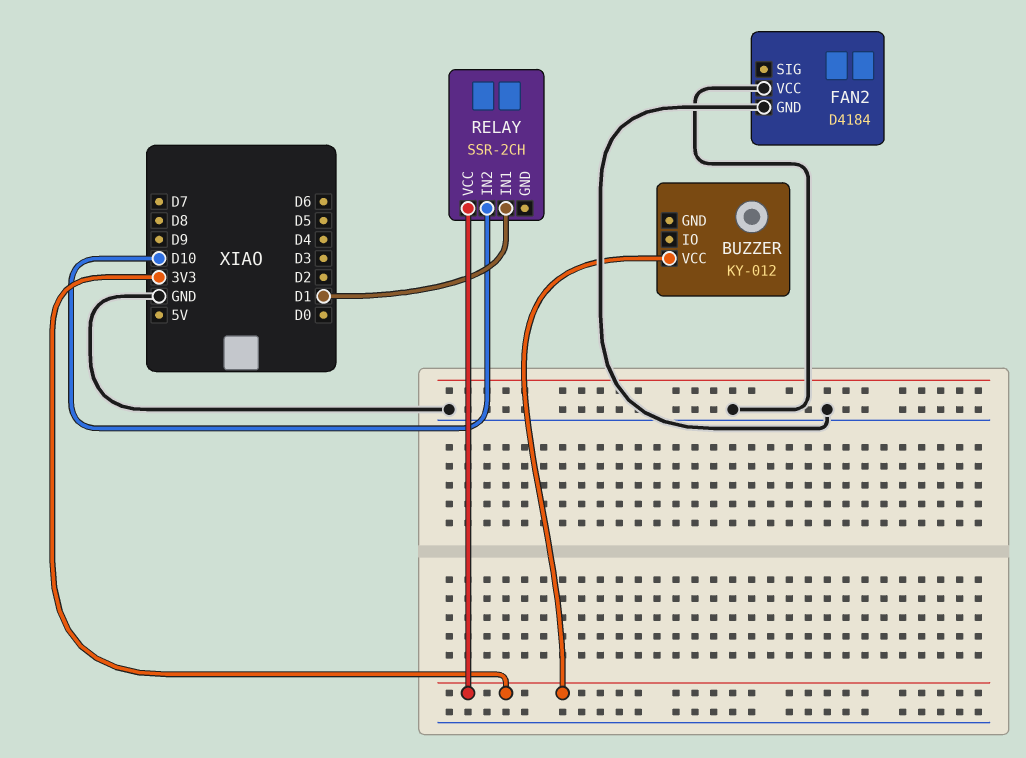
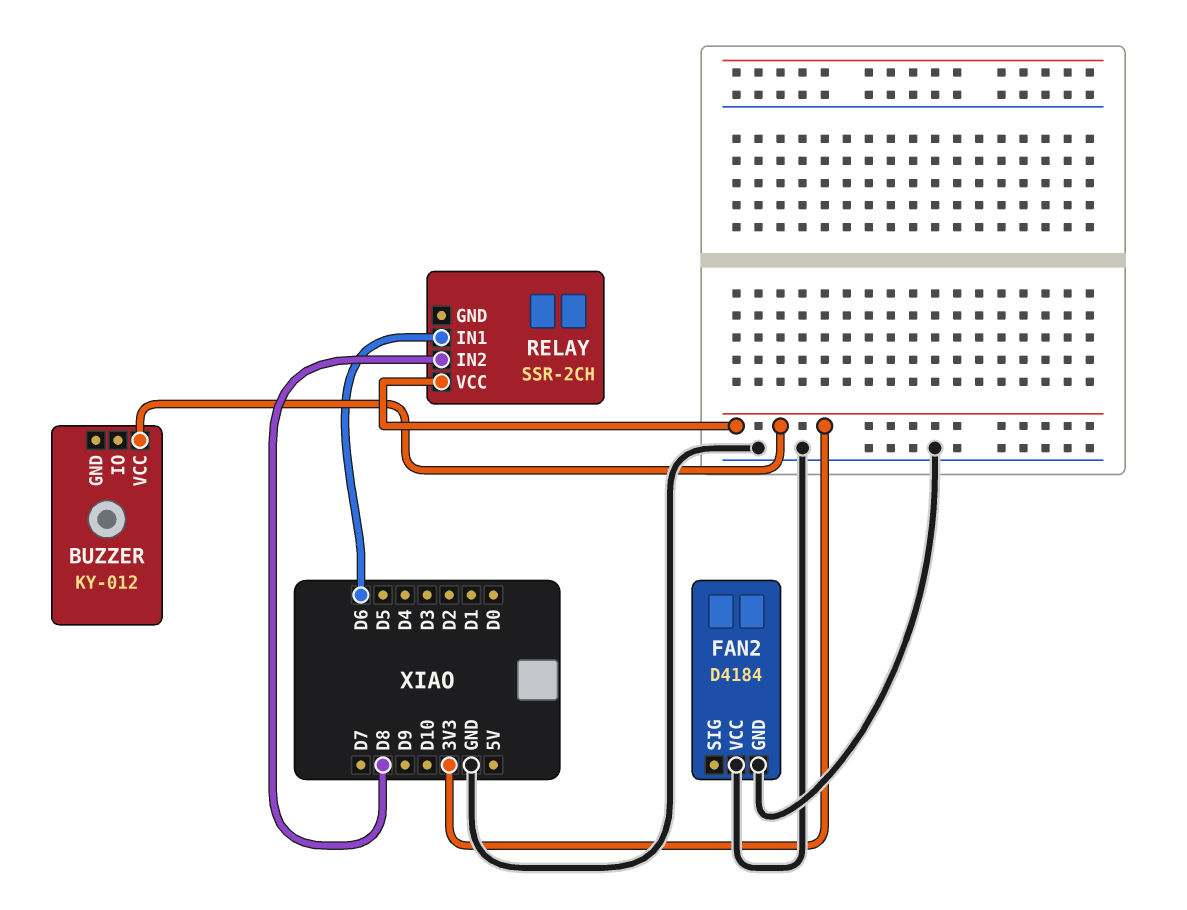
RELAY pin IN1: D1 -> D6
RELAY pin IN2: D10 -> D8

